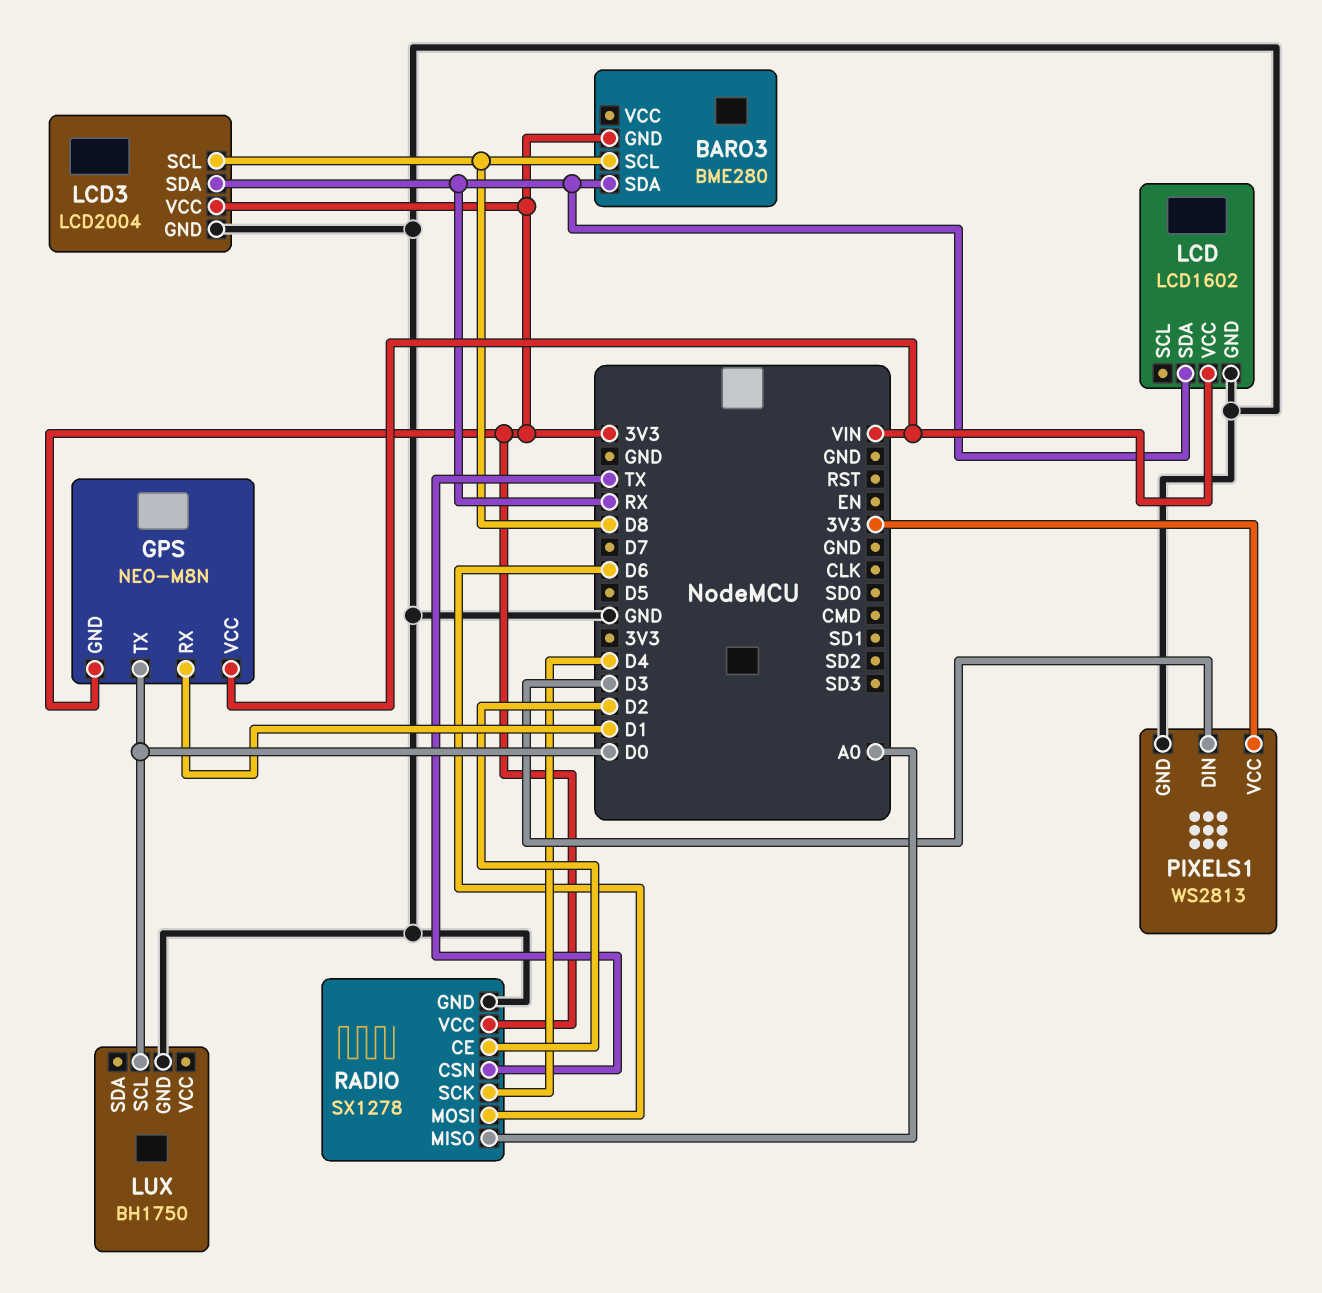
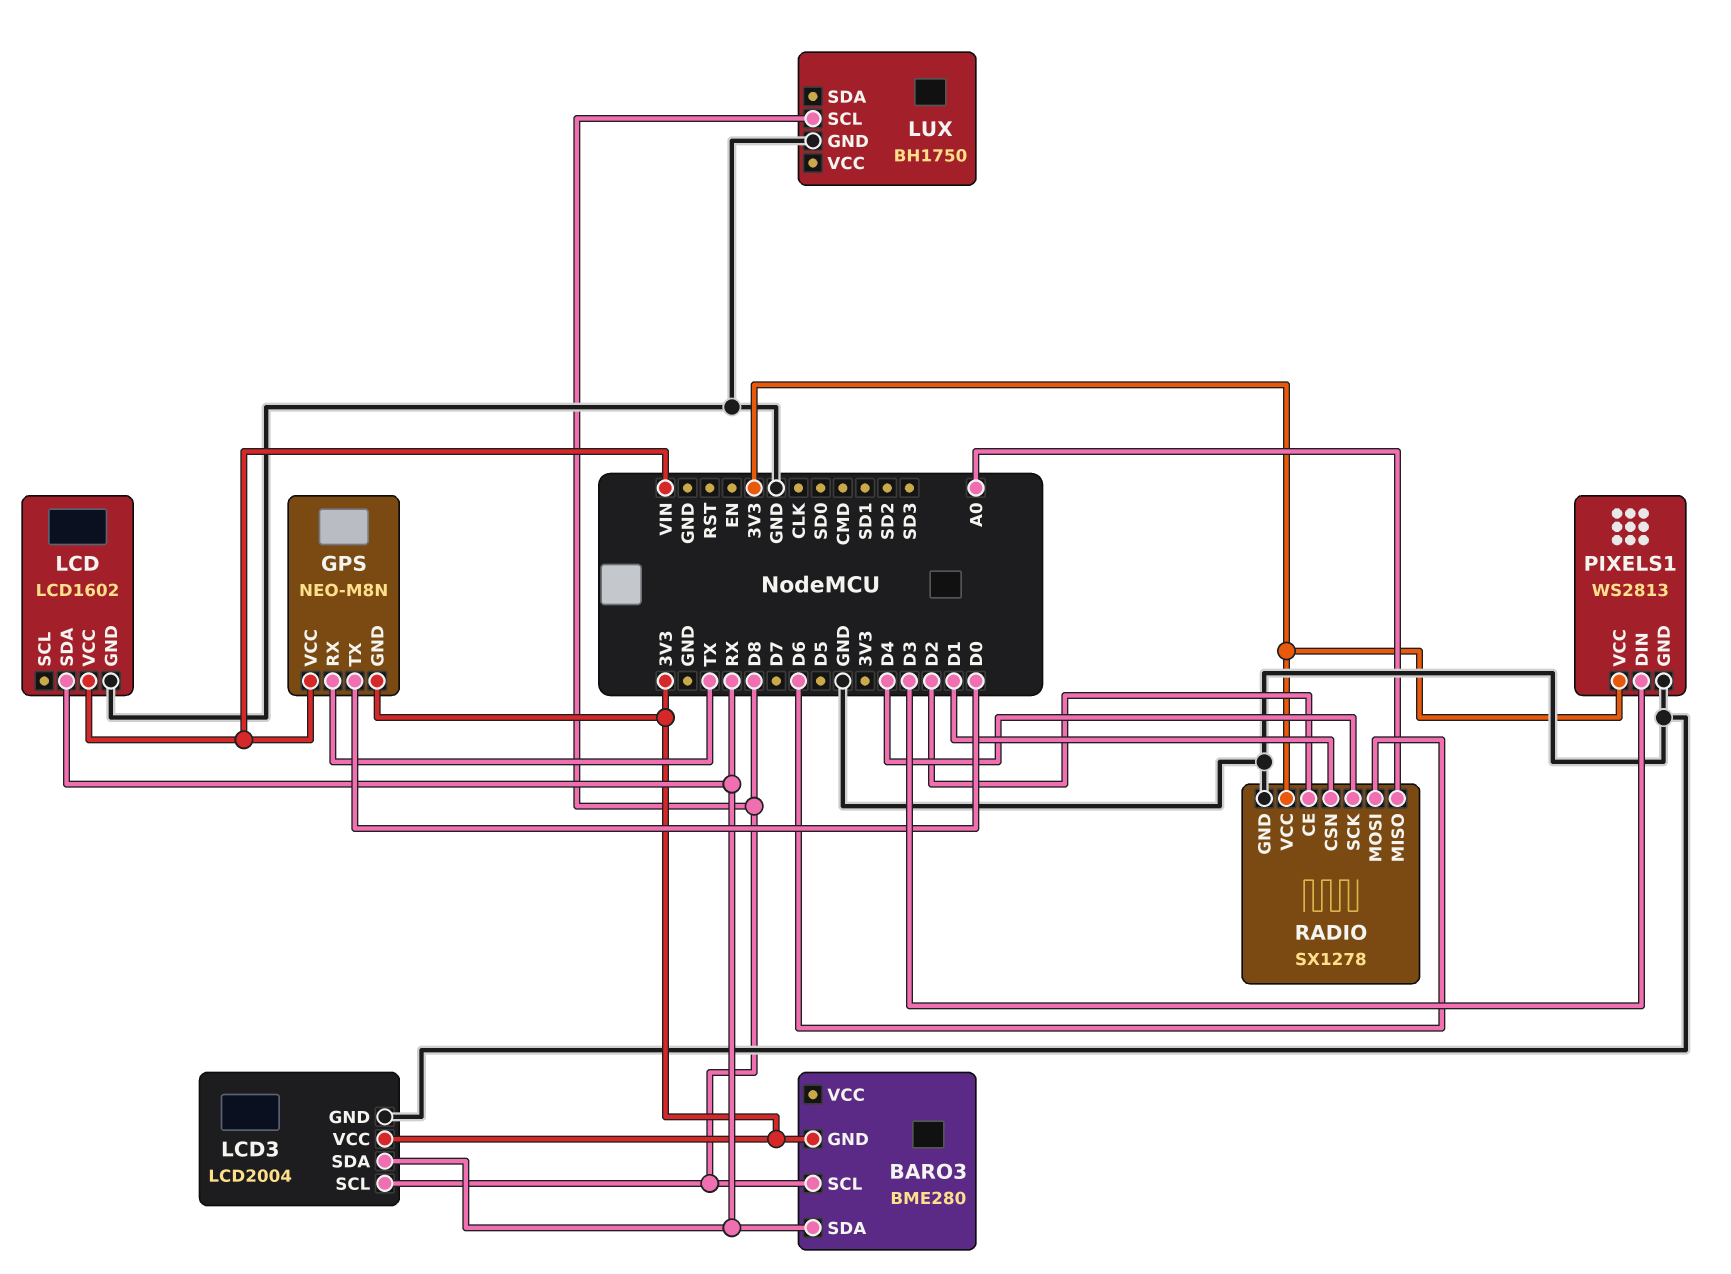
GPS pin RX: D1 -> TX
LUX pin SCL: D0 -> D8
RADIO pin CSN: TX -> D1

